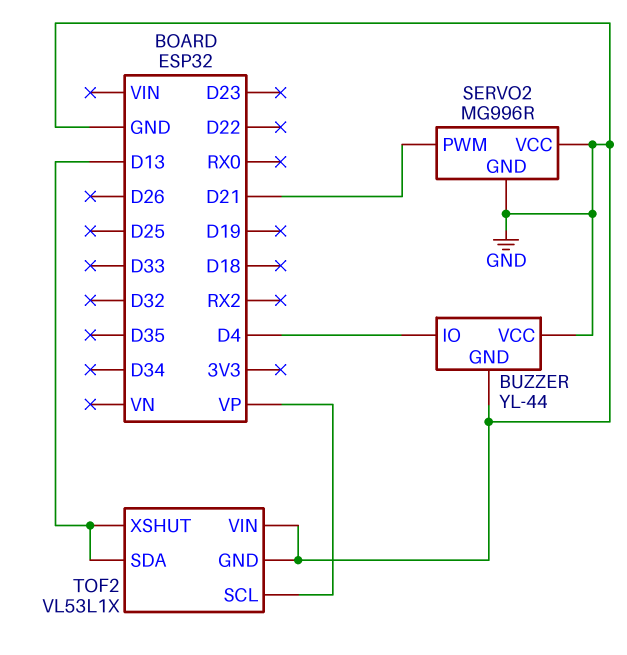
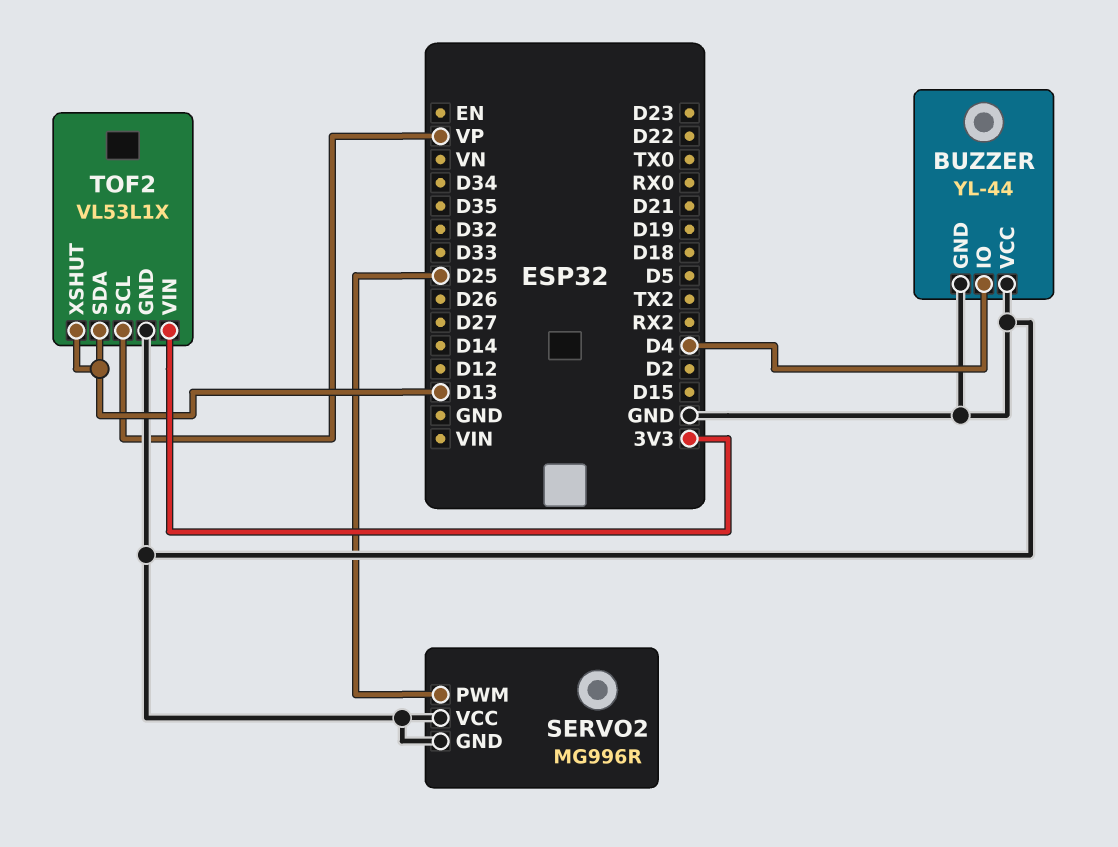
SERVO2 pin PWM: D21 -> D25
TOF2 pin VIN: GND -> 3V3

